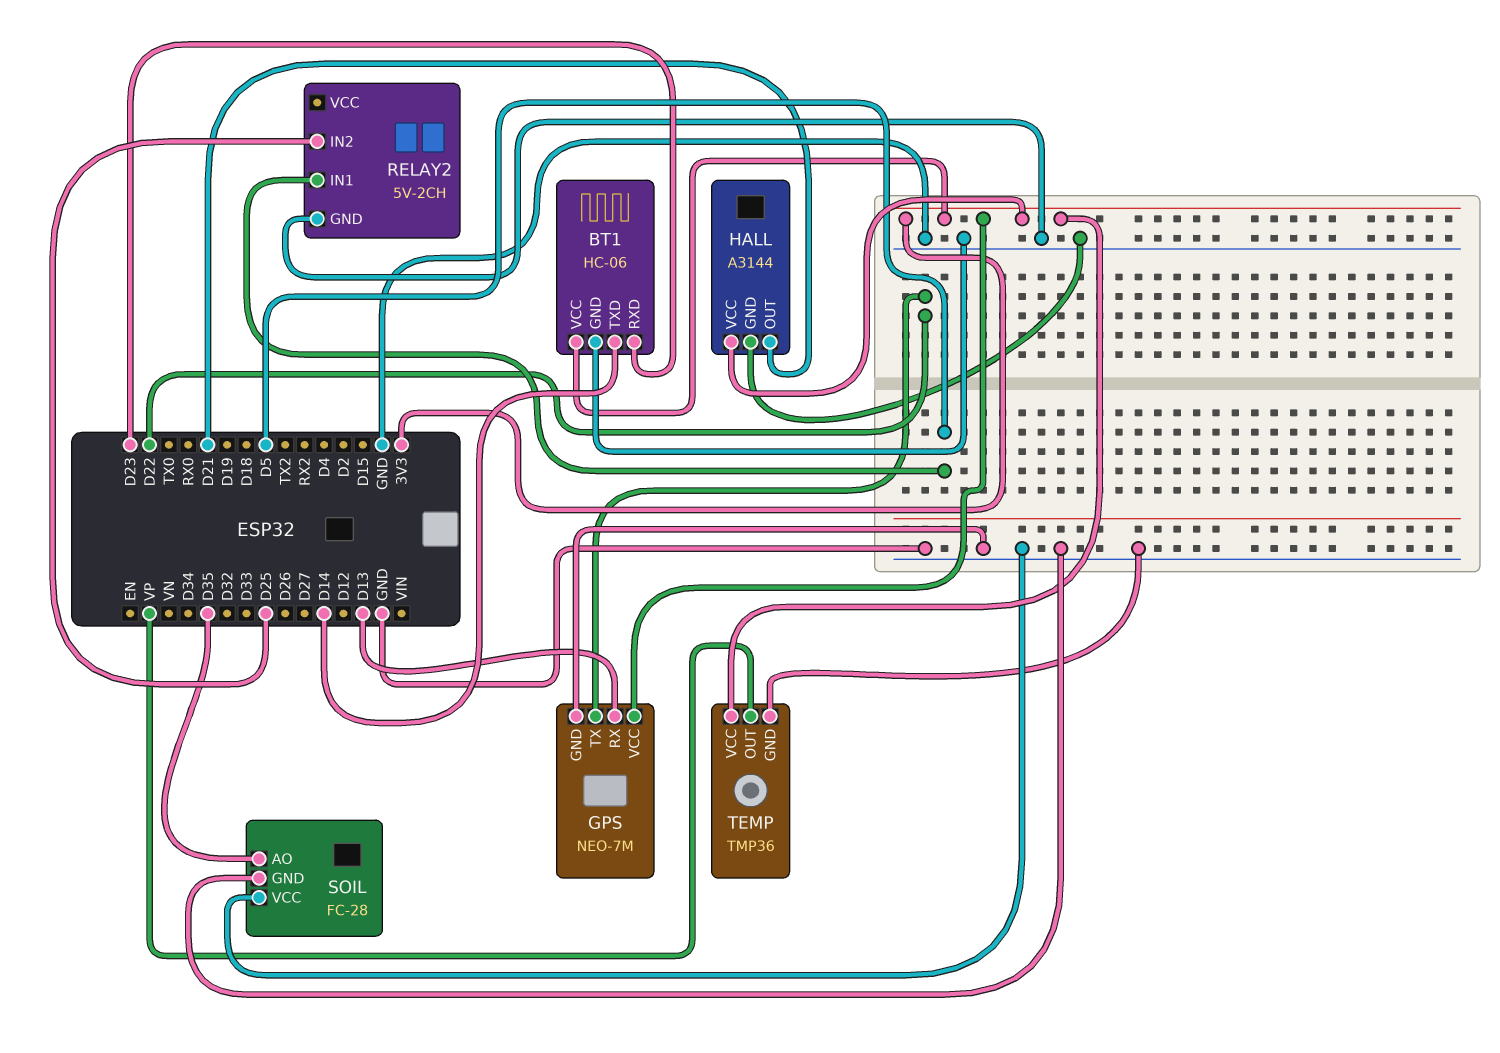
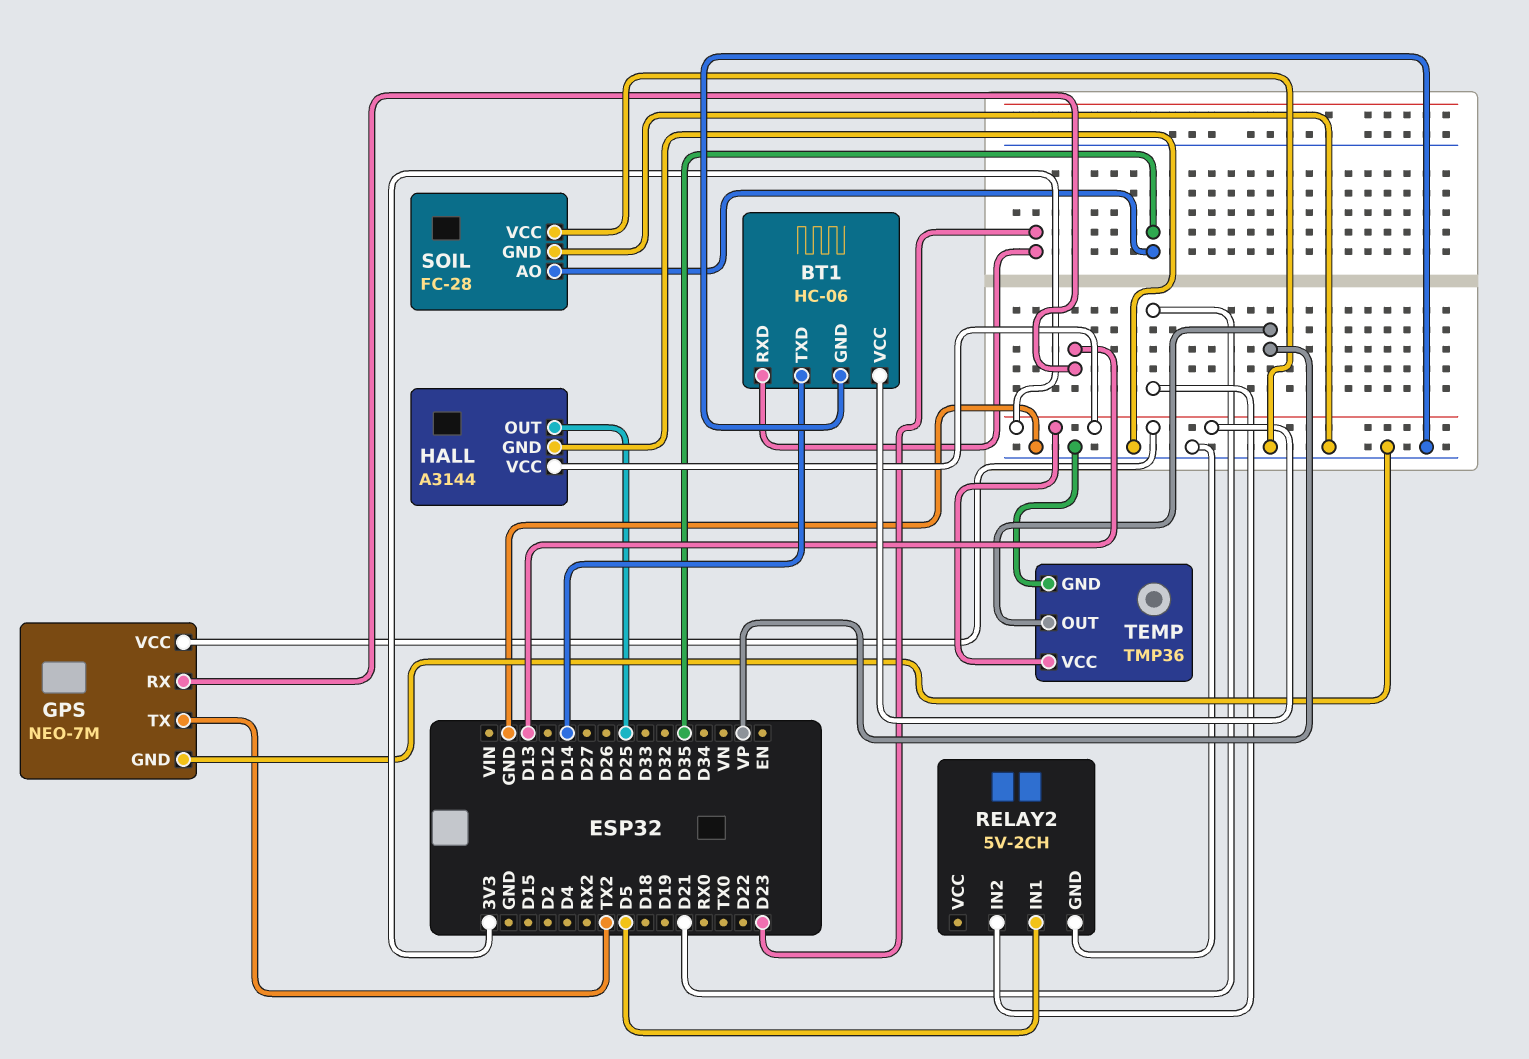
GPS pin TX: D22 -> TX2
HALL pin OUT: D21 -> D25
RELAY2 pin IN2: D25 -> D21

